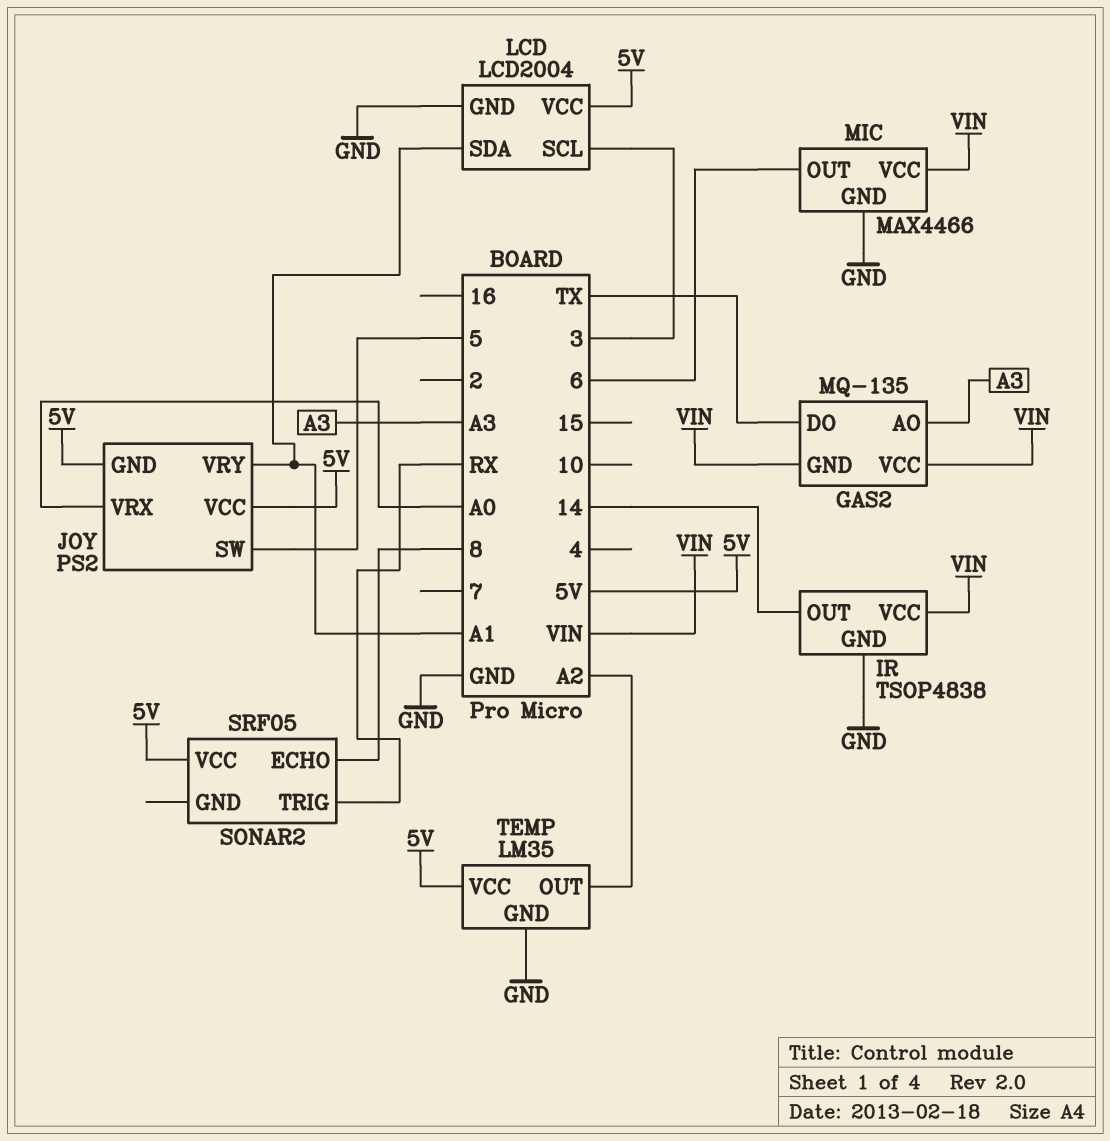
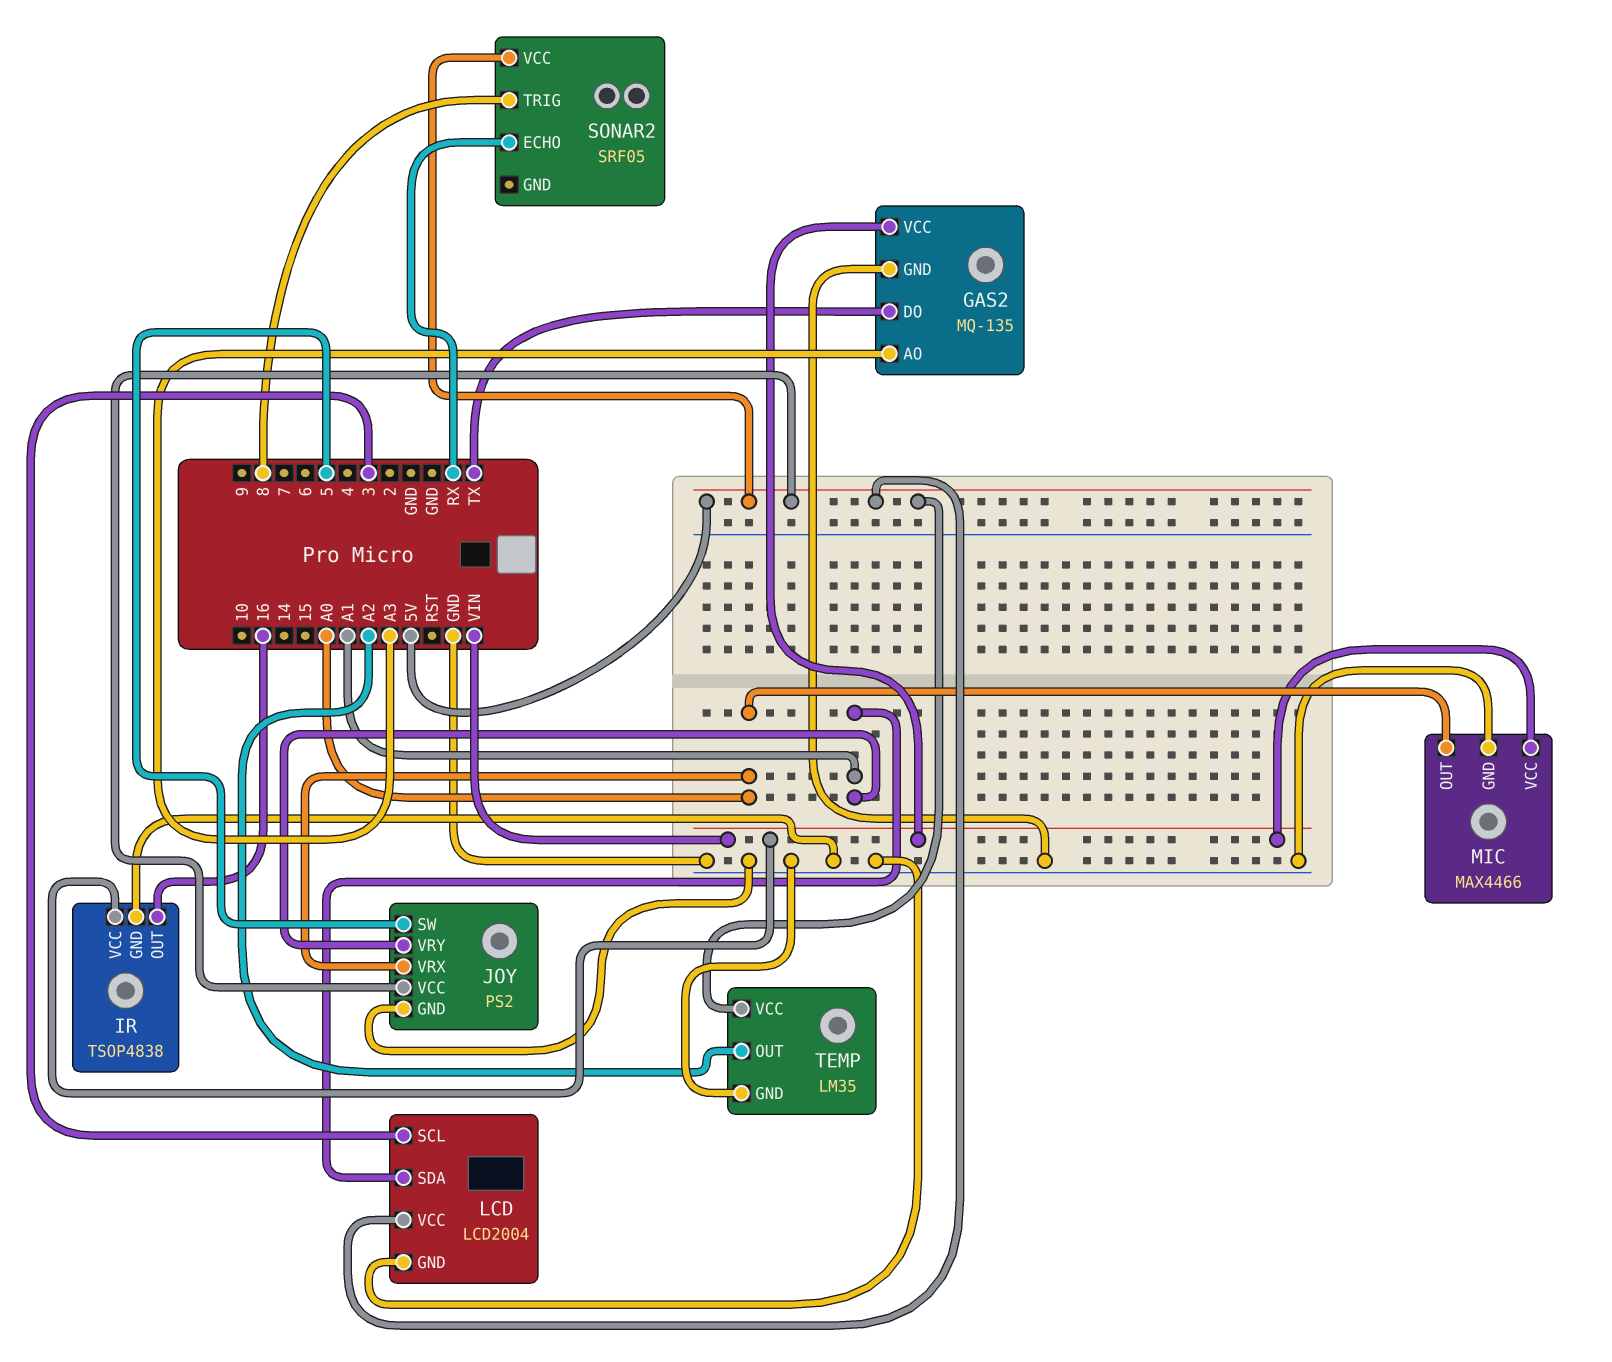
GAS2 pin GND: VIN -> GND
IR pin OUT: 14 -> 16
JOY pin GND: 5V -> GND
MIC pin OUT: 6 -> A0
SONAR2 pin ECHO: 8 -> RX
SONAR2 pin TRIG: RX -> 8

